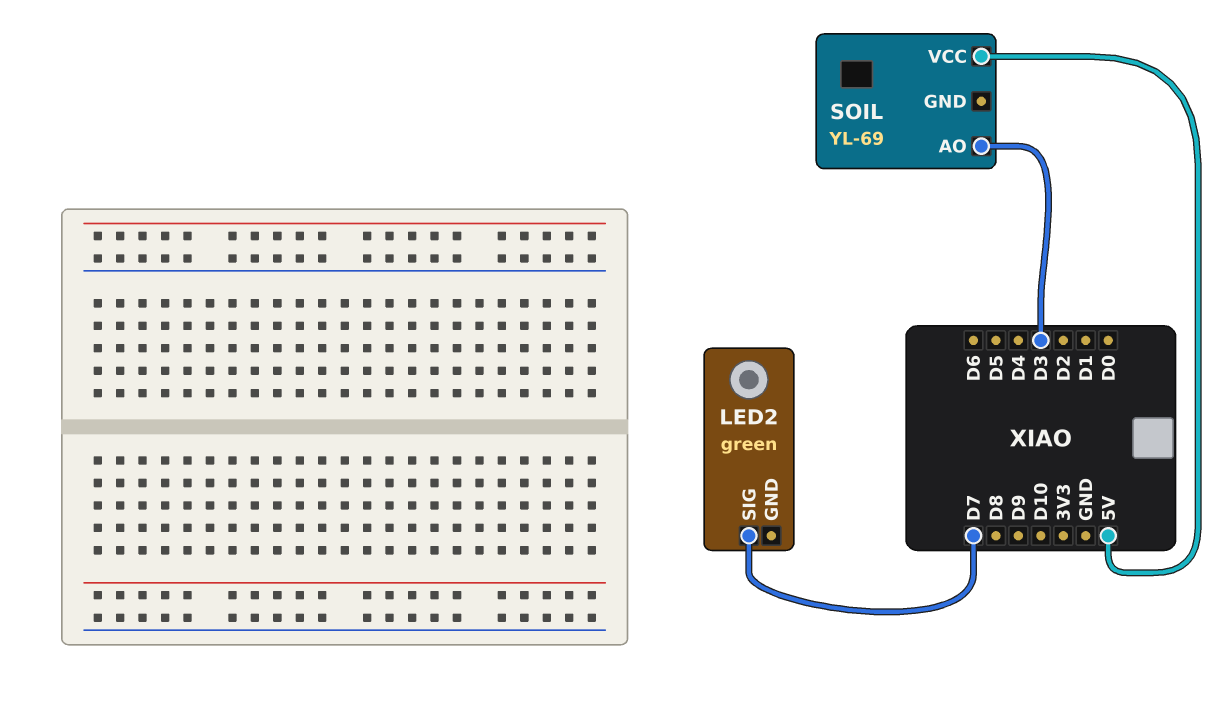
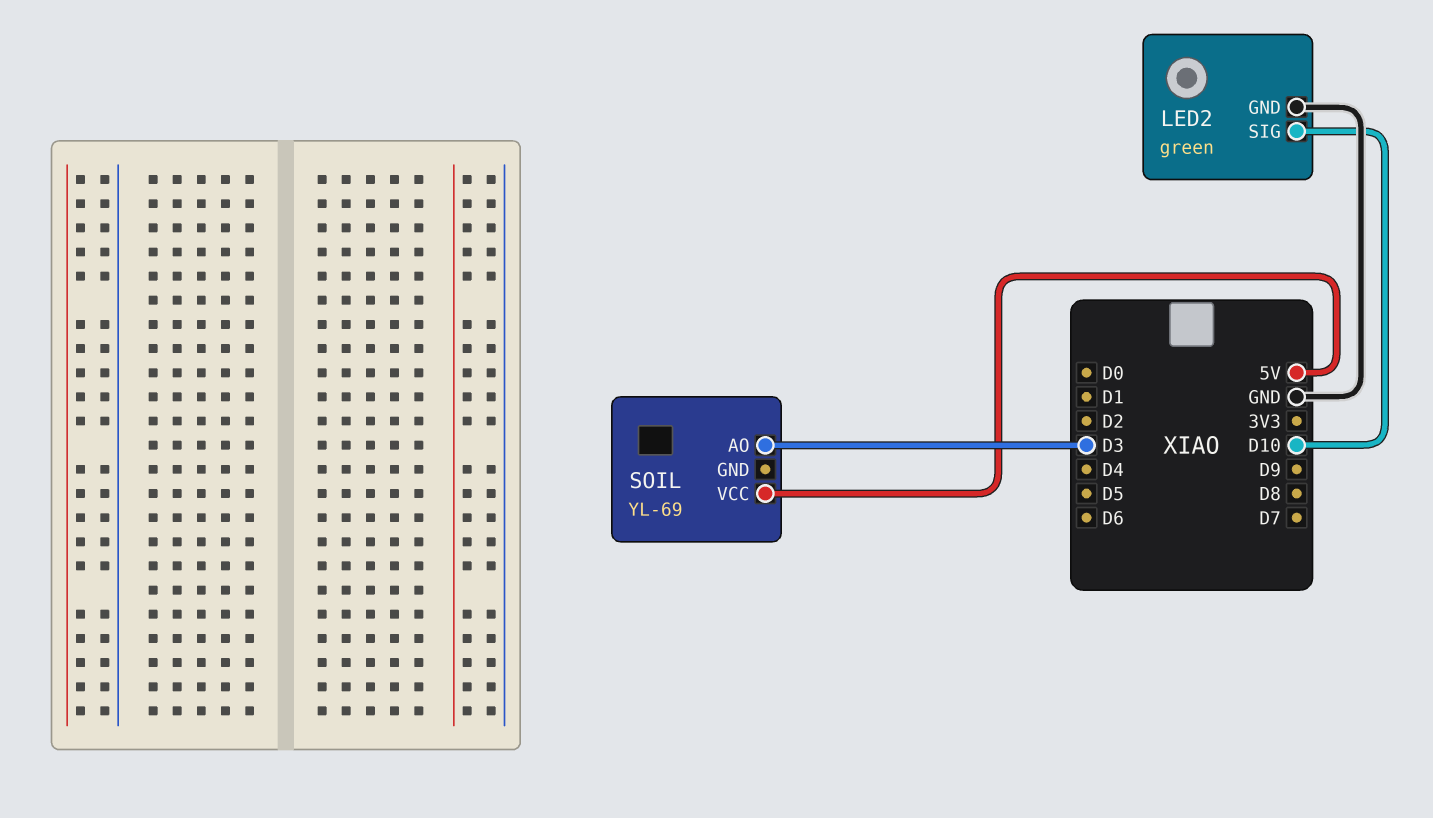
LED2 pin GND: none -> GND
LED2 pin SIG: D7 -> D10

